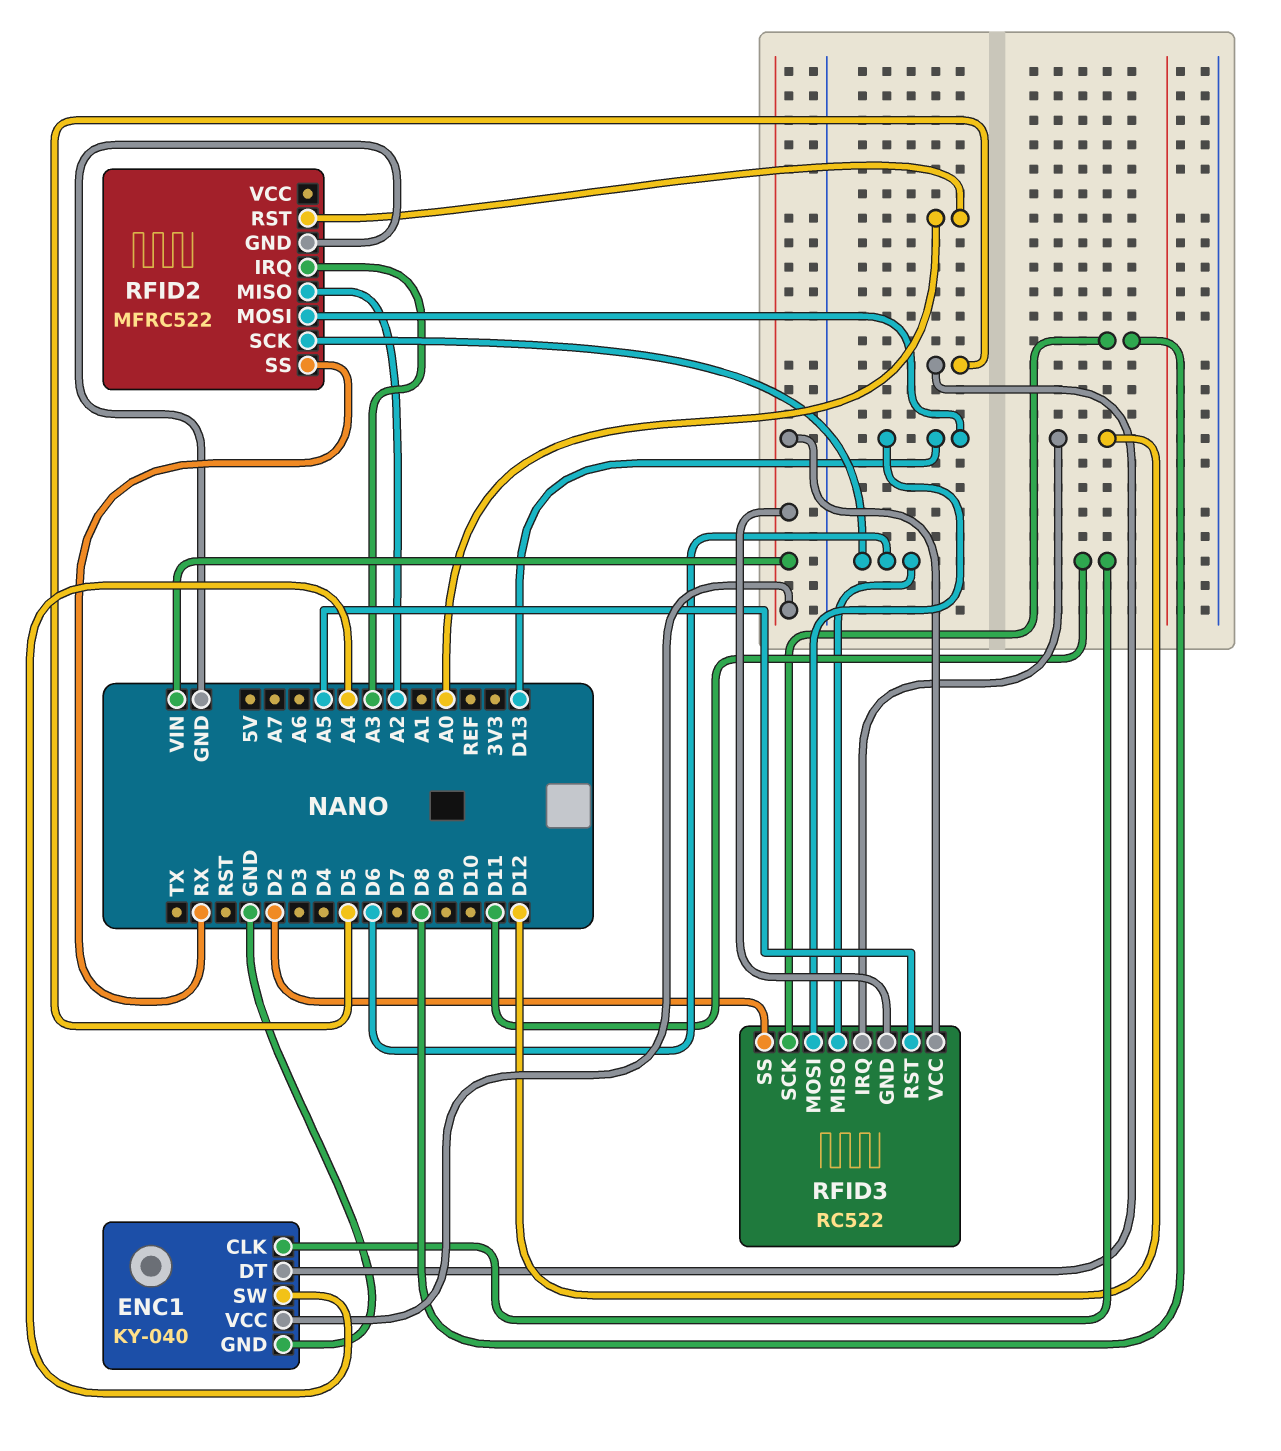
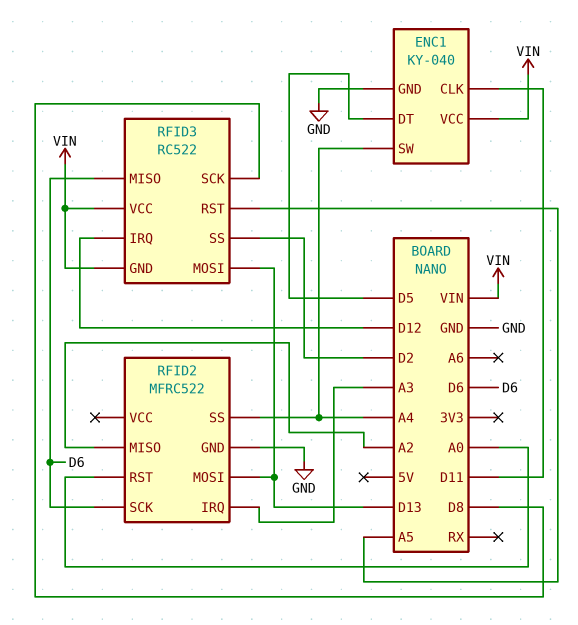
RFID2 pin SS: RX -> A4

